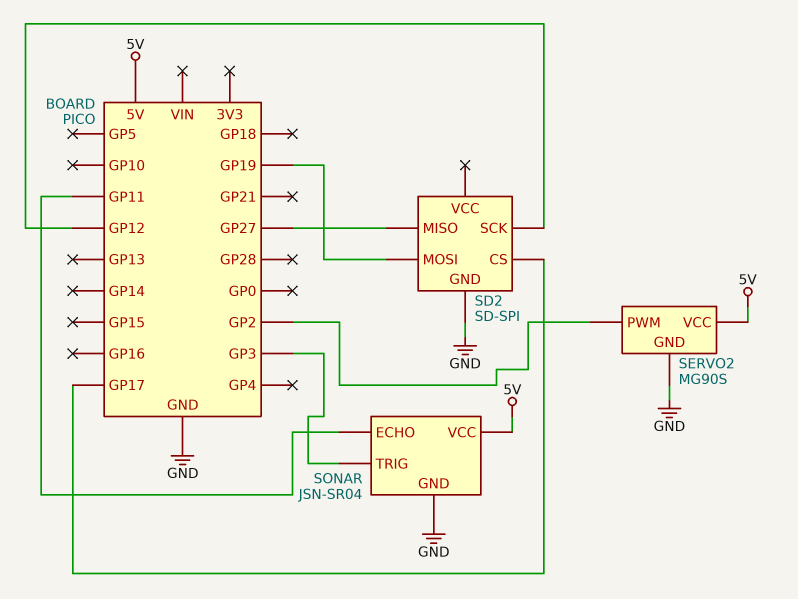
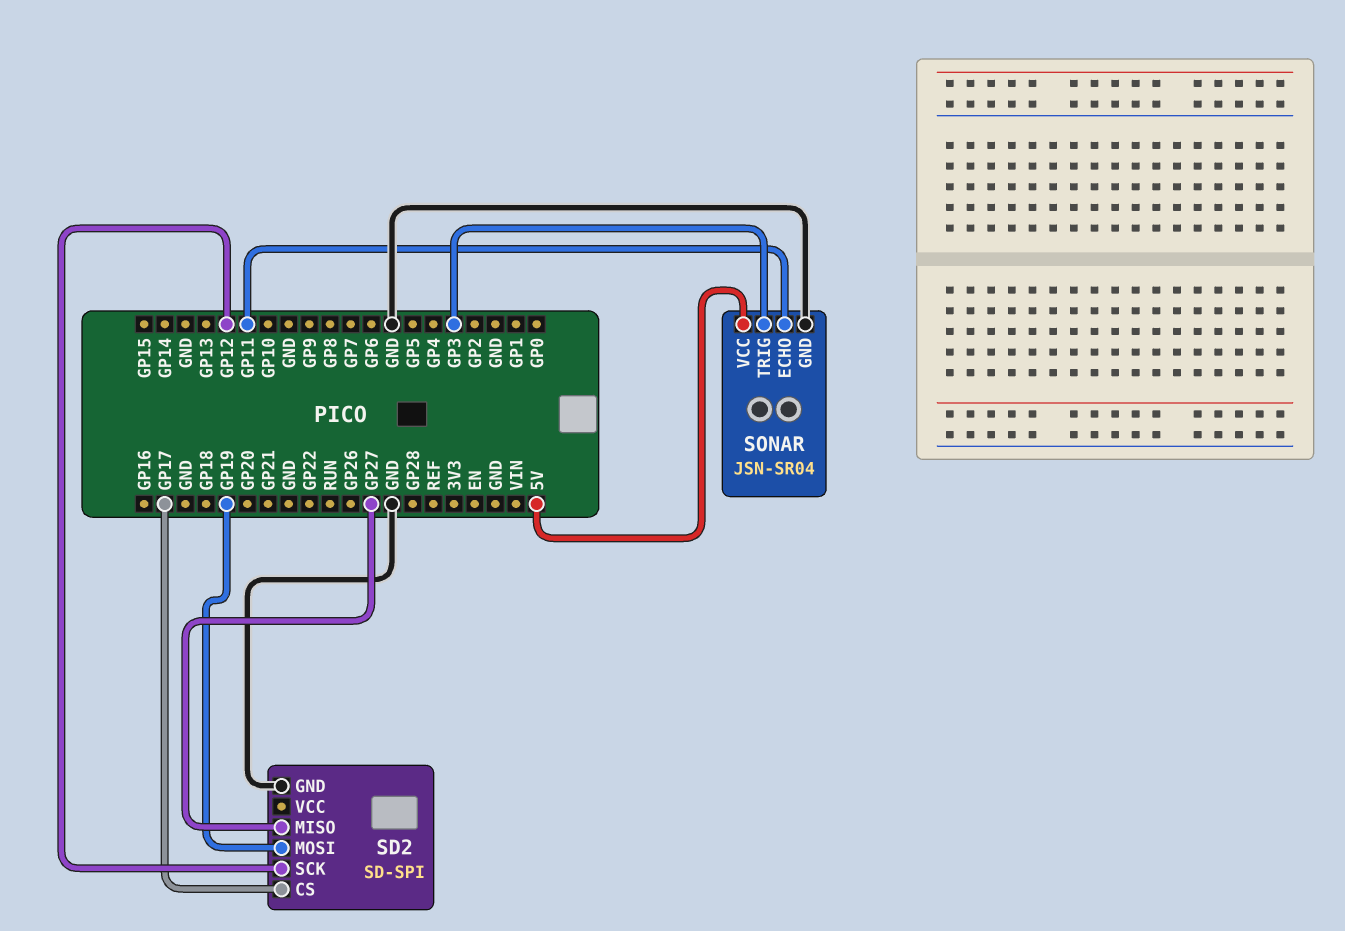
SERVO2: MG90S -> none
SERVO2 pin GND: GND -> none
SERVO2 pin PWM: GP2 -> none
SERVO2 pin VCC: 5V -> none

